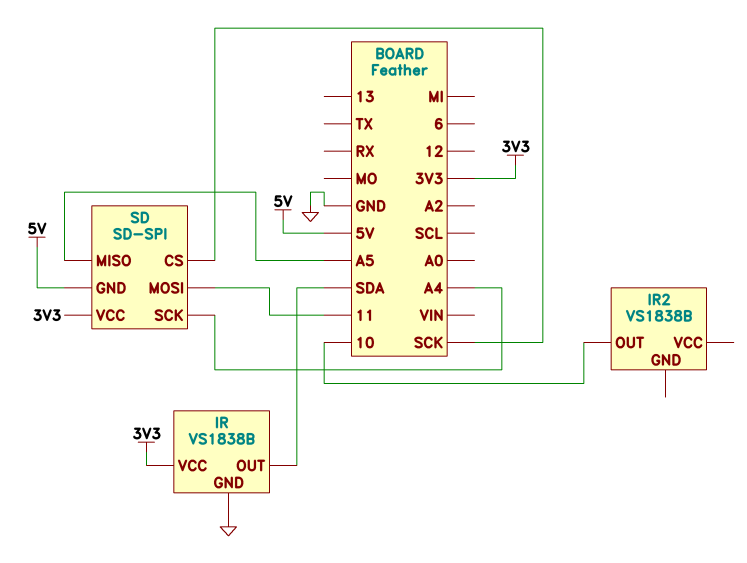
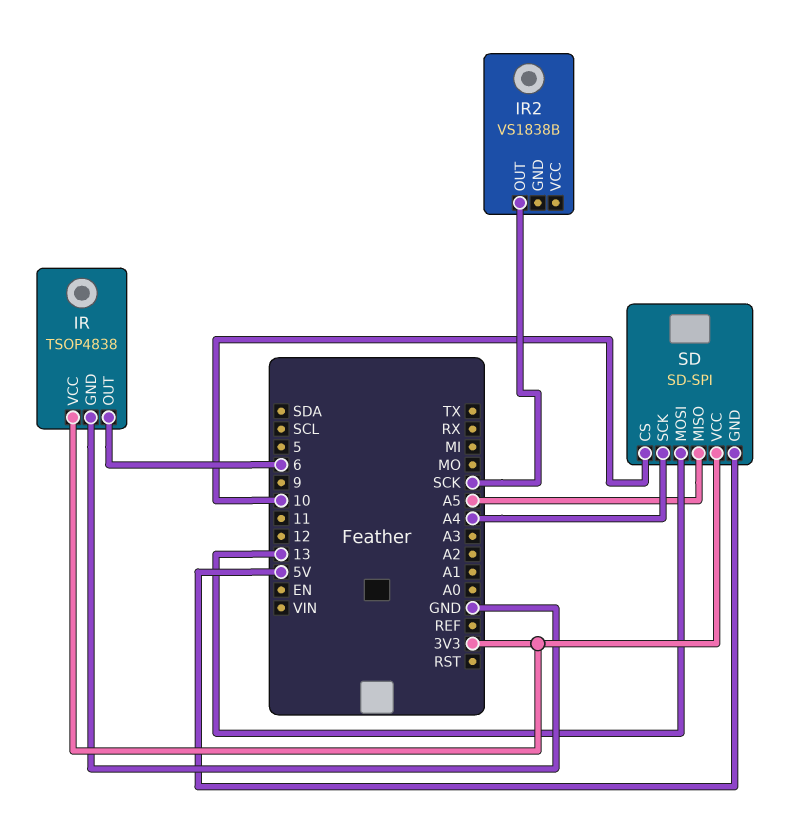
IR: VS1838B -> TSOP4838
IR pin OUT: SDA -> 6
IR2 pin OUT: 10 -> SCK
SD pin CS: SCK -> 10
SD pin MOSI: 11 -> 13

